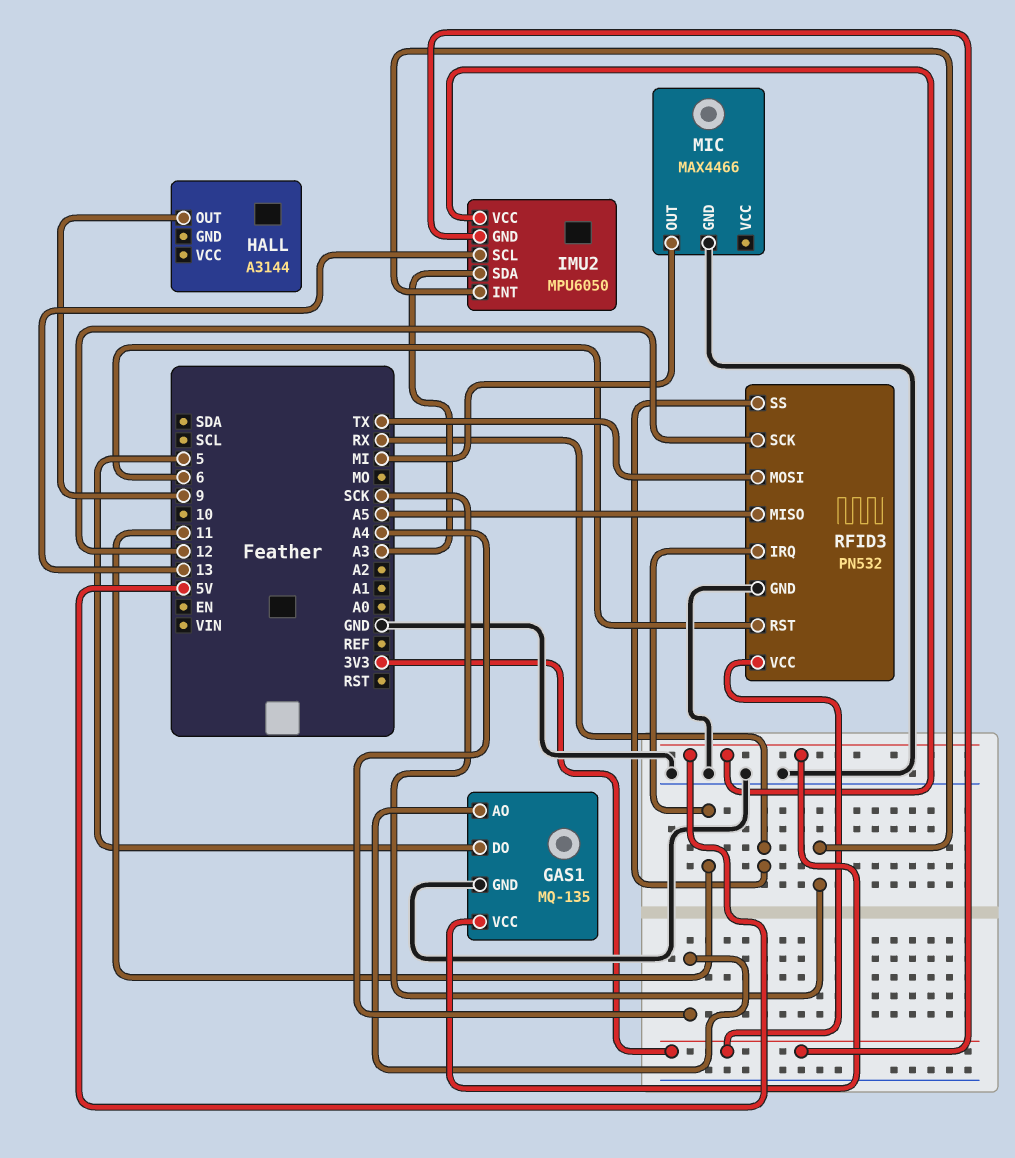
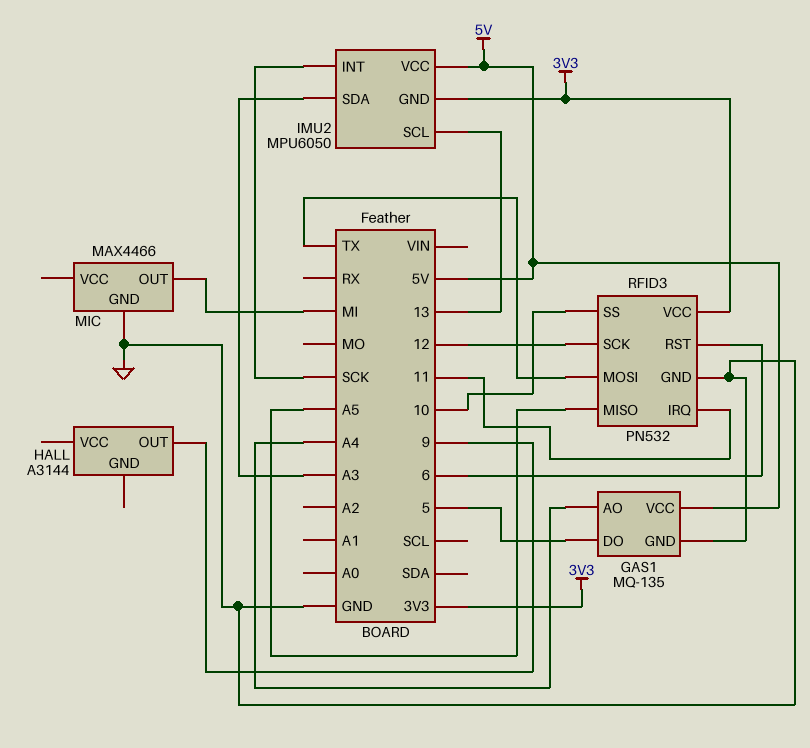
RFID3 pin SS: RX -> 10

